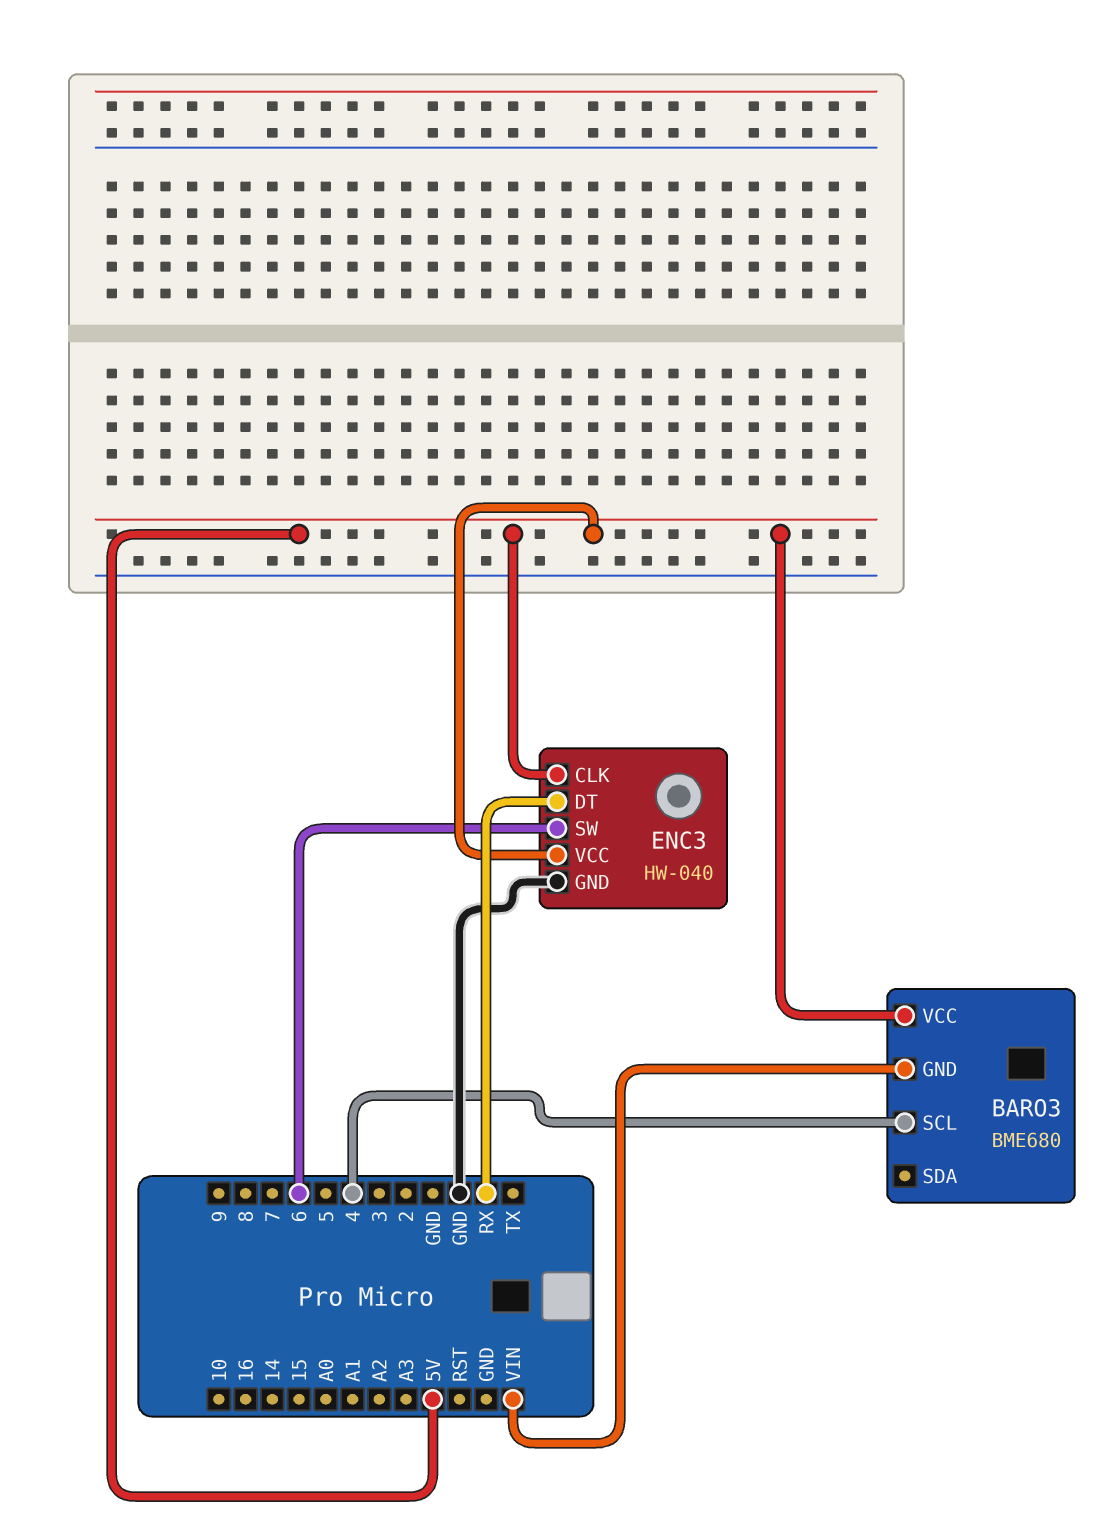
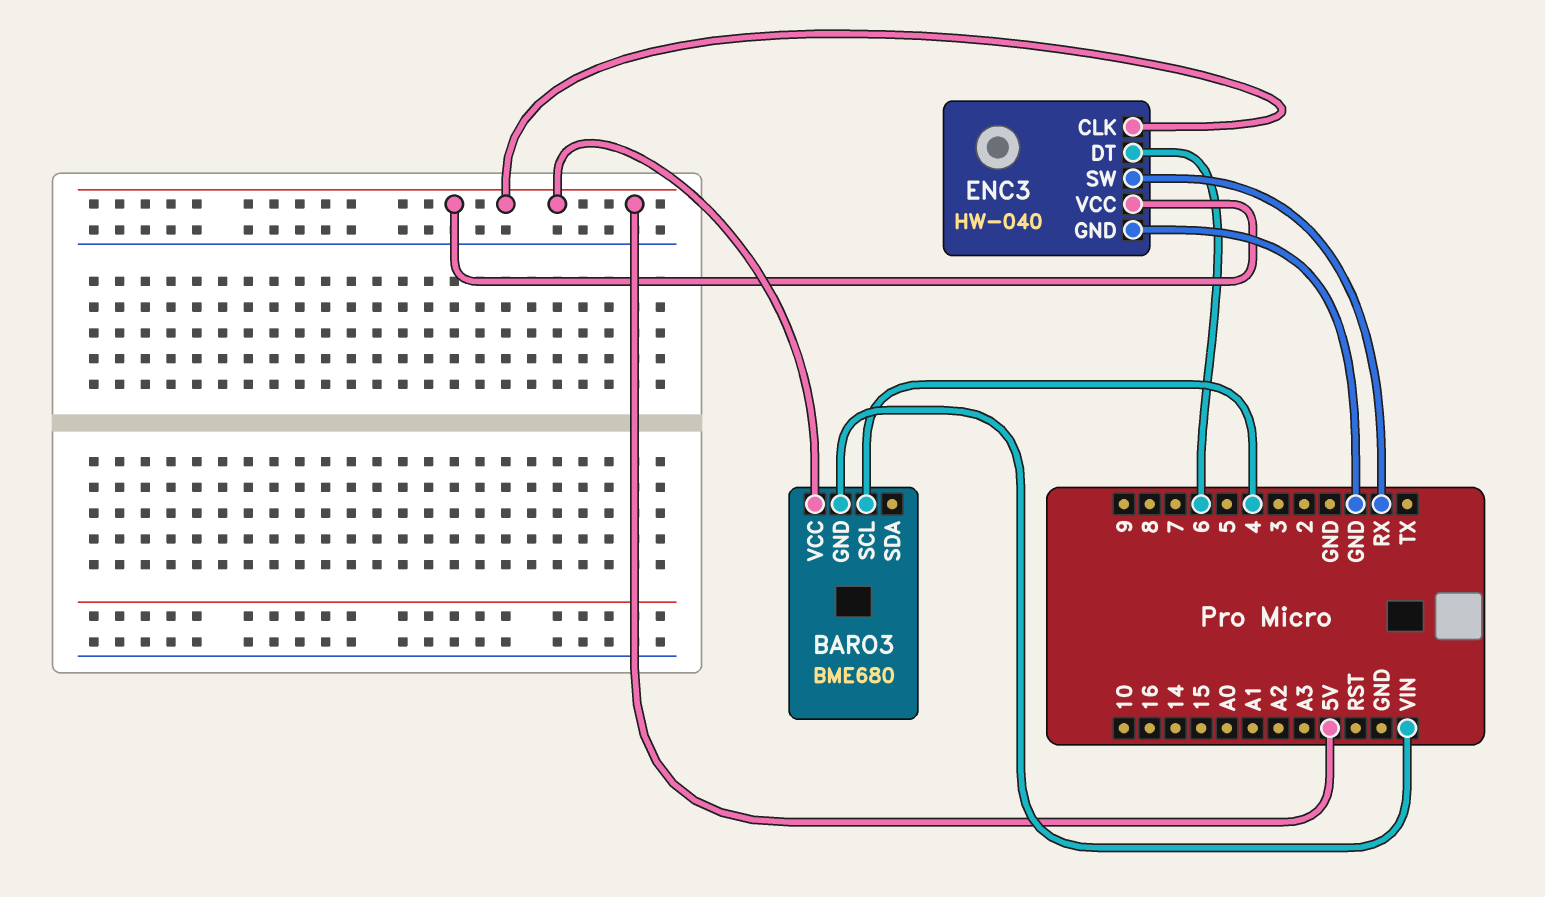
ENC3 pin DT: RX -> 6
ENC3 pin SW: 6 -> RX

